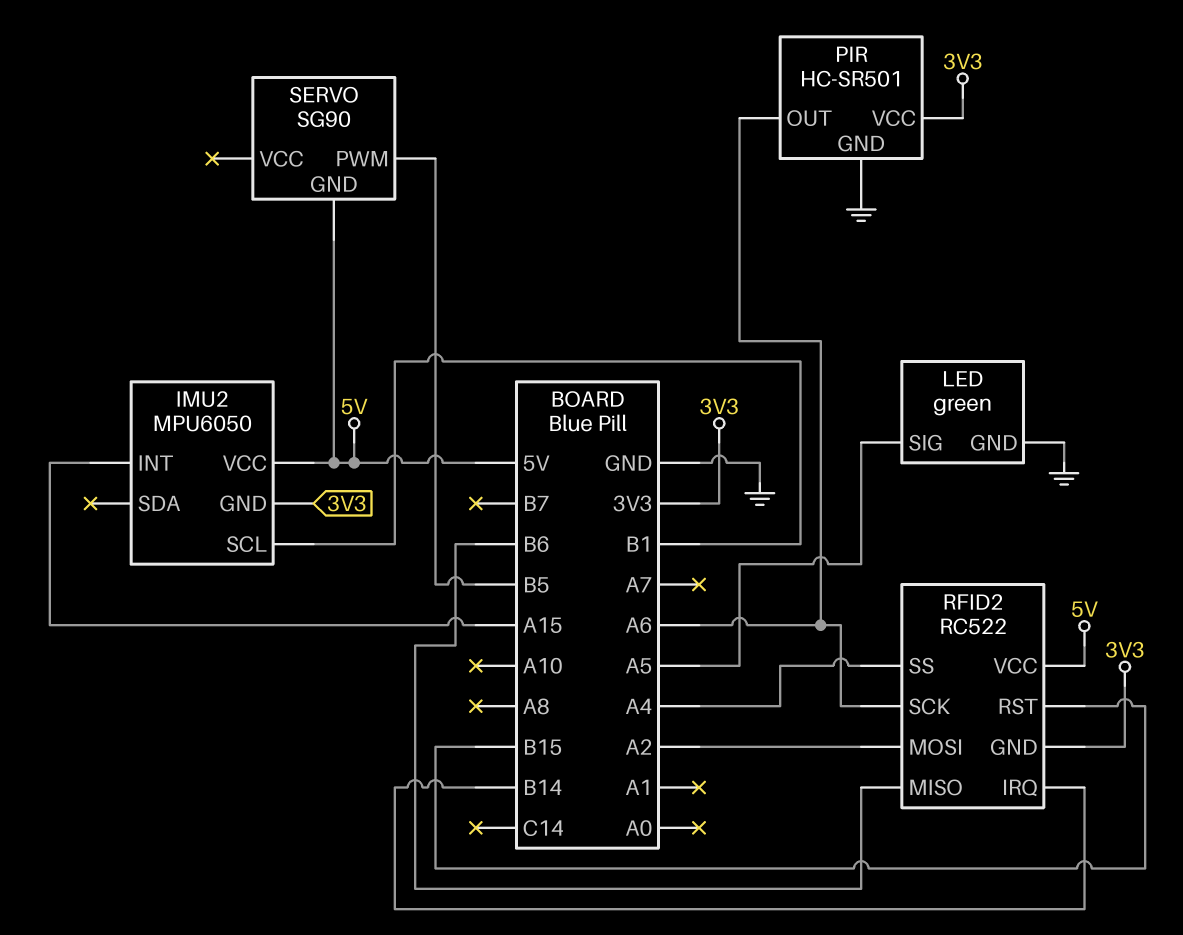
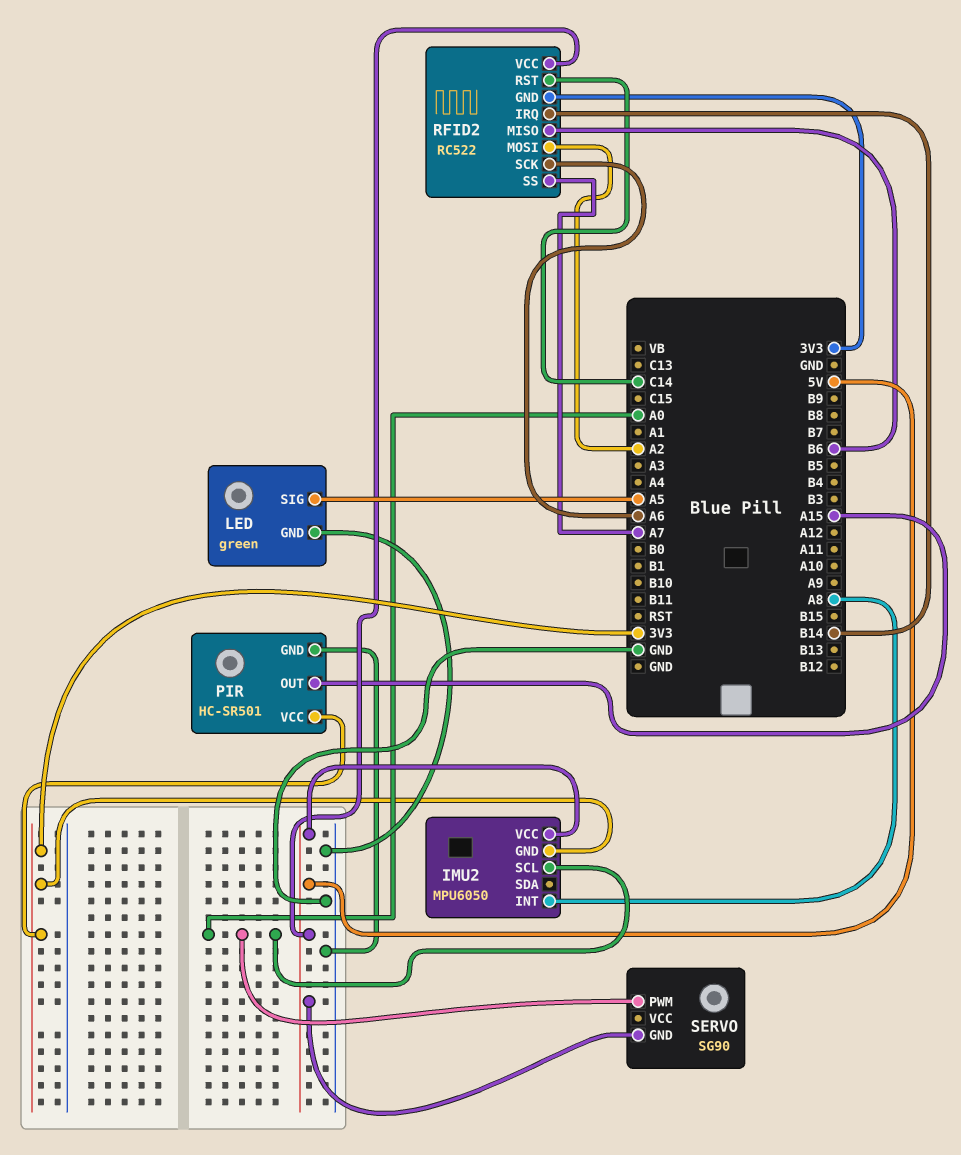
IMU2 pin INT: A15 -> A8
IMU2 pin SCL: B1 -> A0
PIR pin OUT: A6 -> A15
RFID2 pin RST: B15 -> C14
RFID2 pin SS: A4 -> A7
SERVO pin PWM: B5 -> A0

